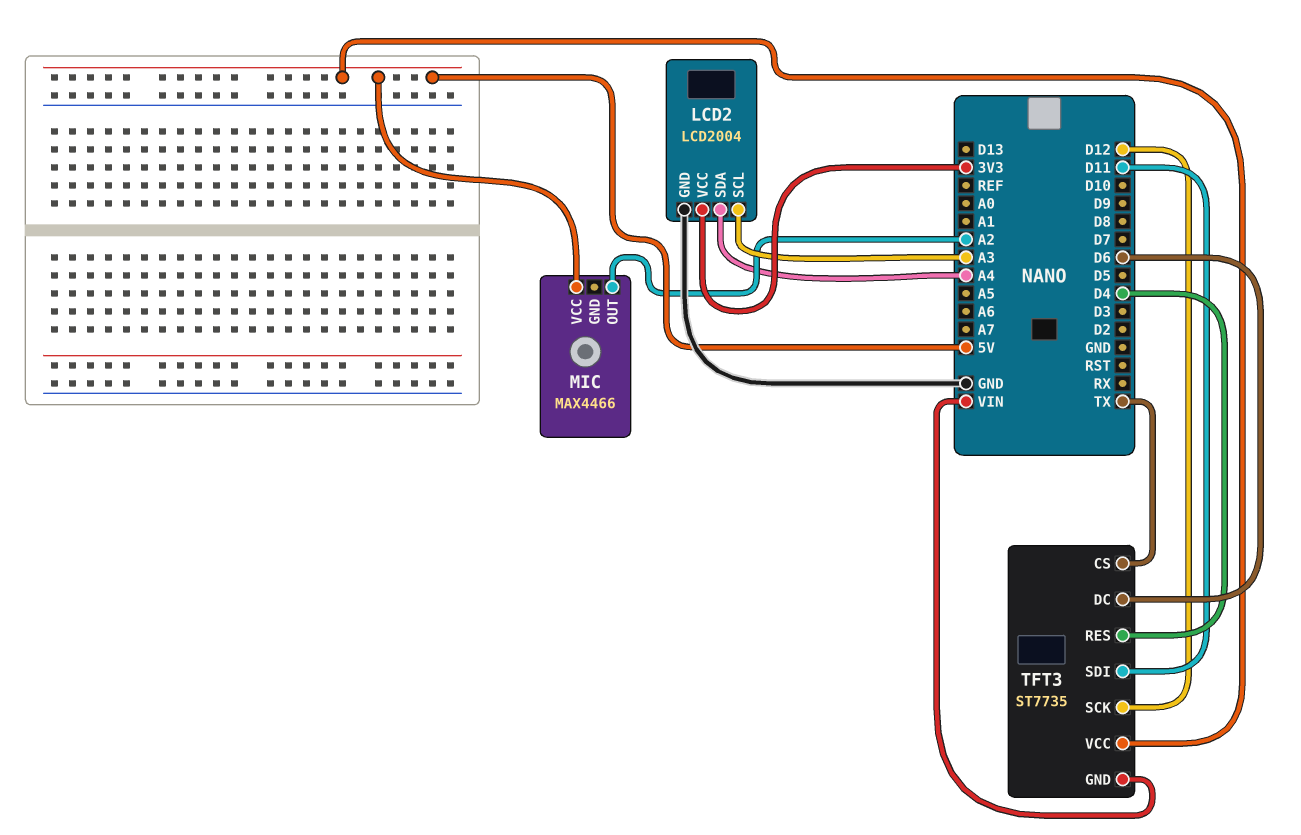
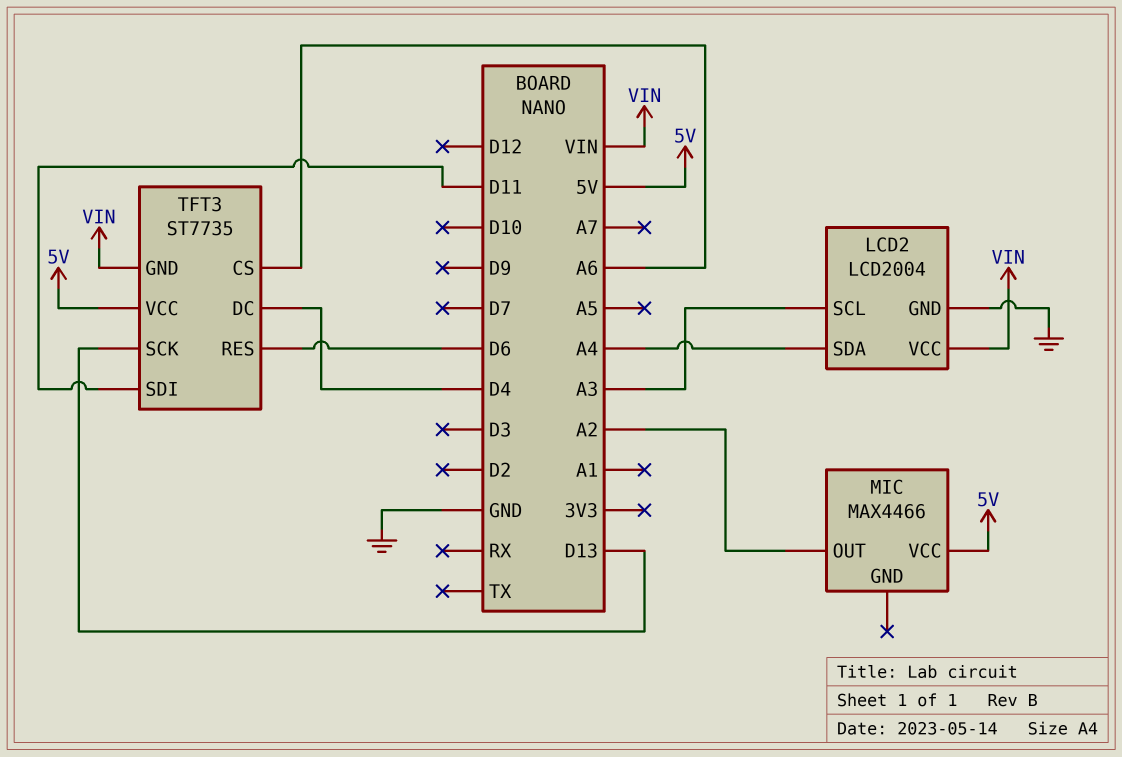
LCD2 pin VCC: 3V3 -> VIN
TFT3 pin CS: TX -> A6
TFT3 pin DC: D6 -> D4
TFT3 pin RES: D4 -> D6
TFT3 pin SCK: D12 -> D13

